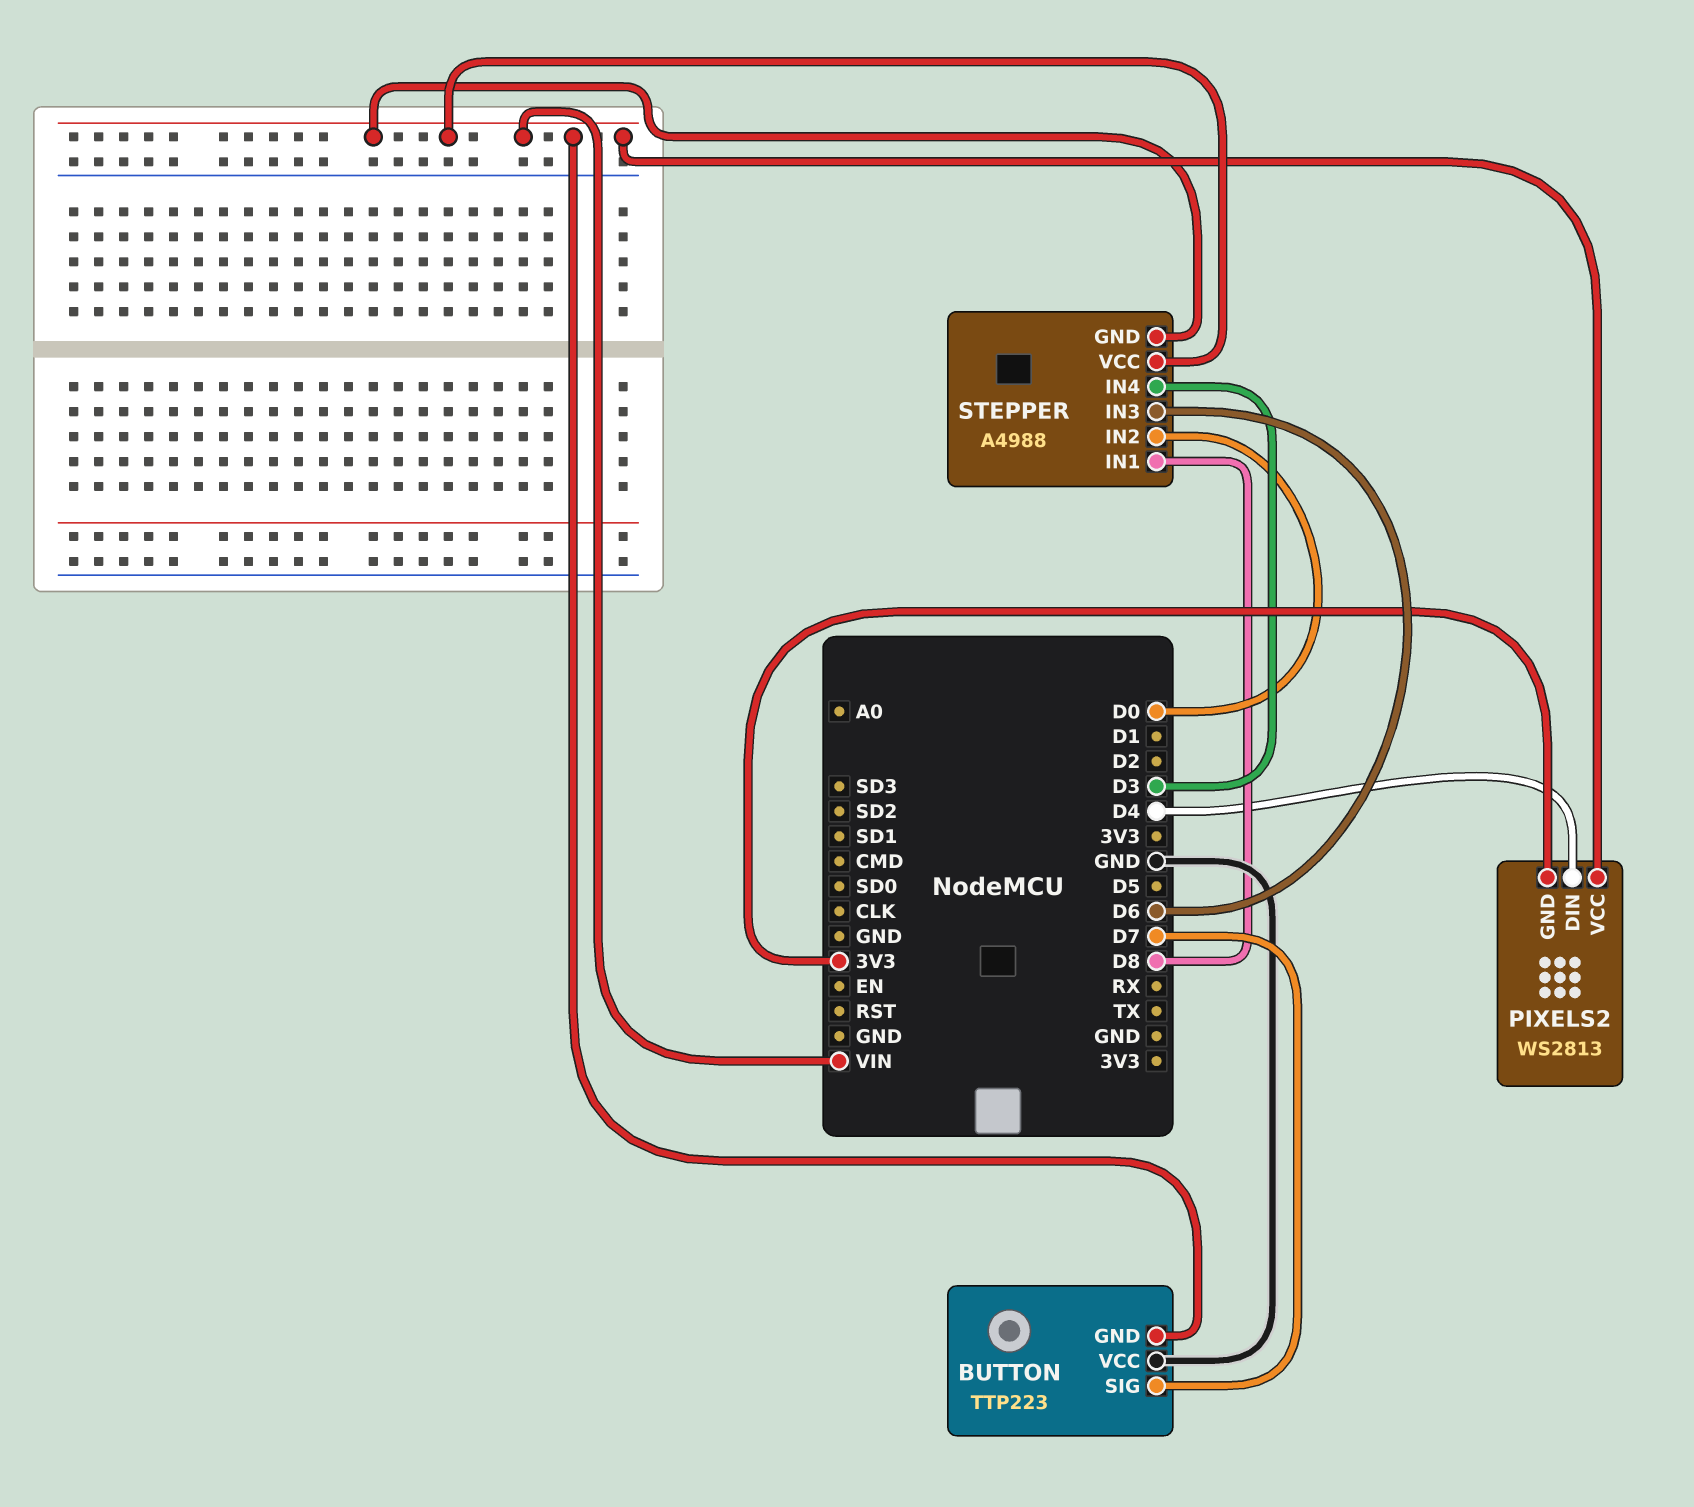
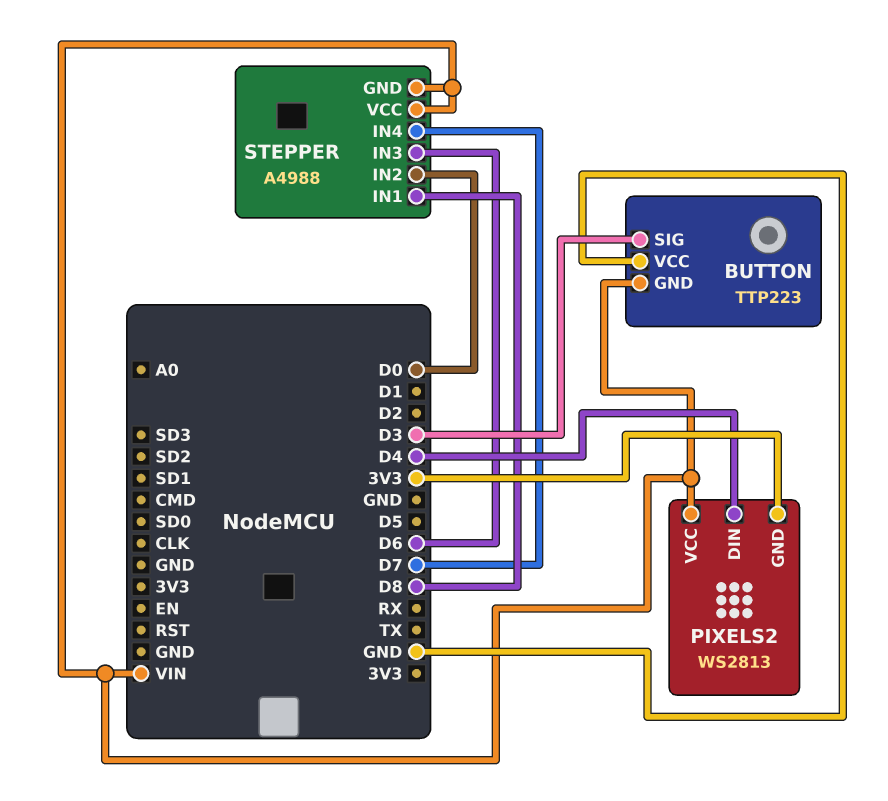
BUTTON pin SIG: D7 -> D3
STEPPER pin IN4: D3 -> D7

